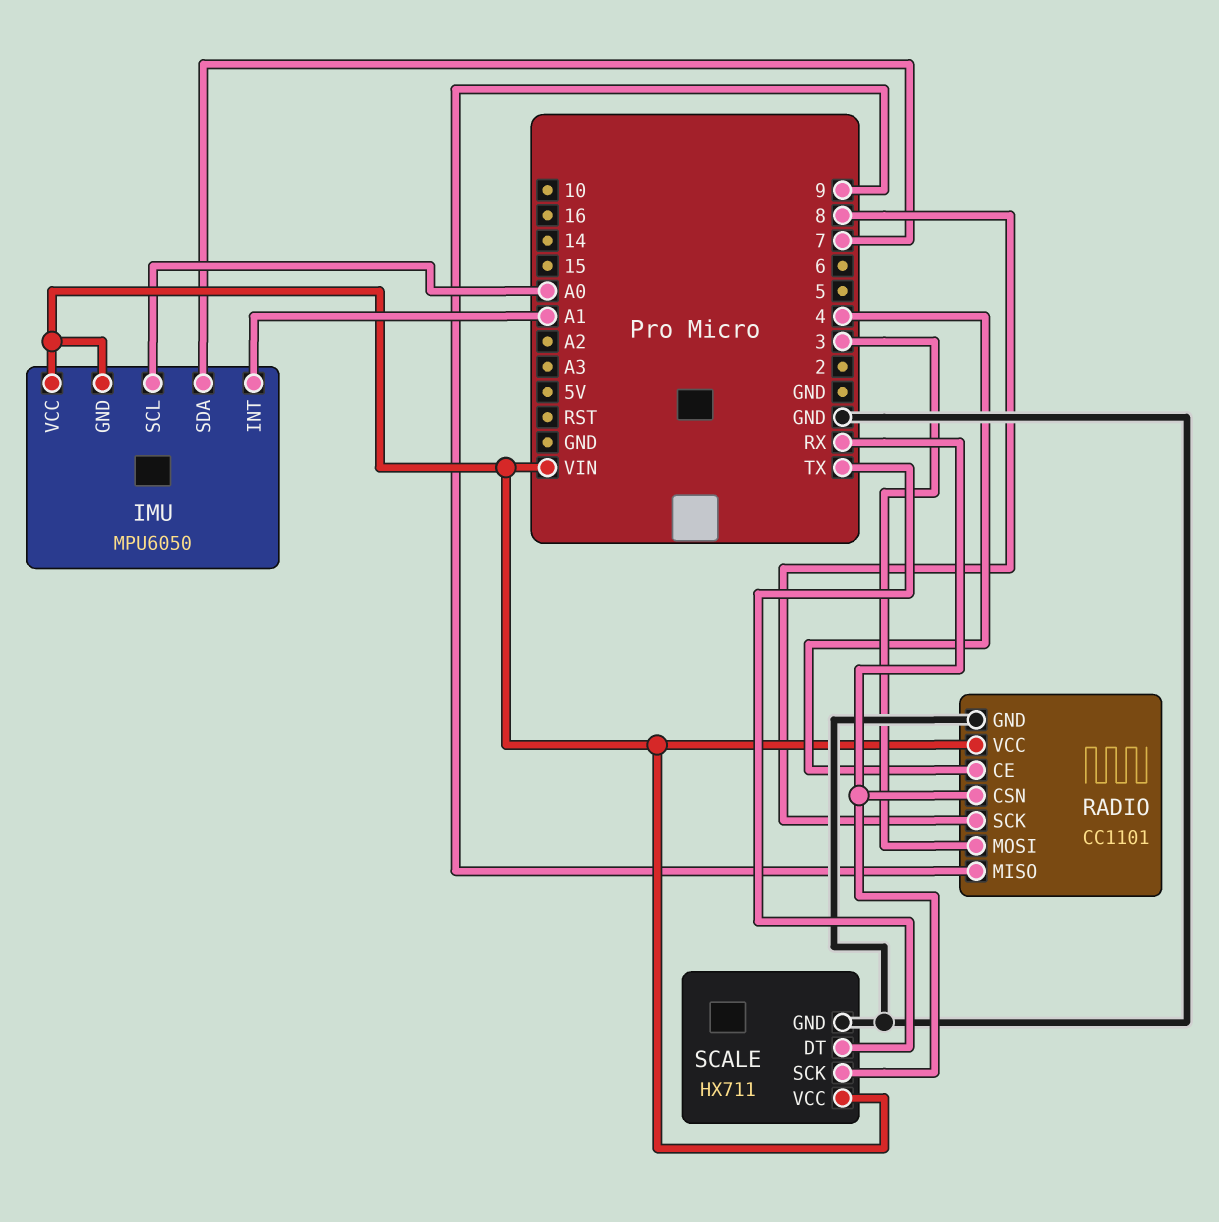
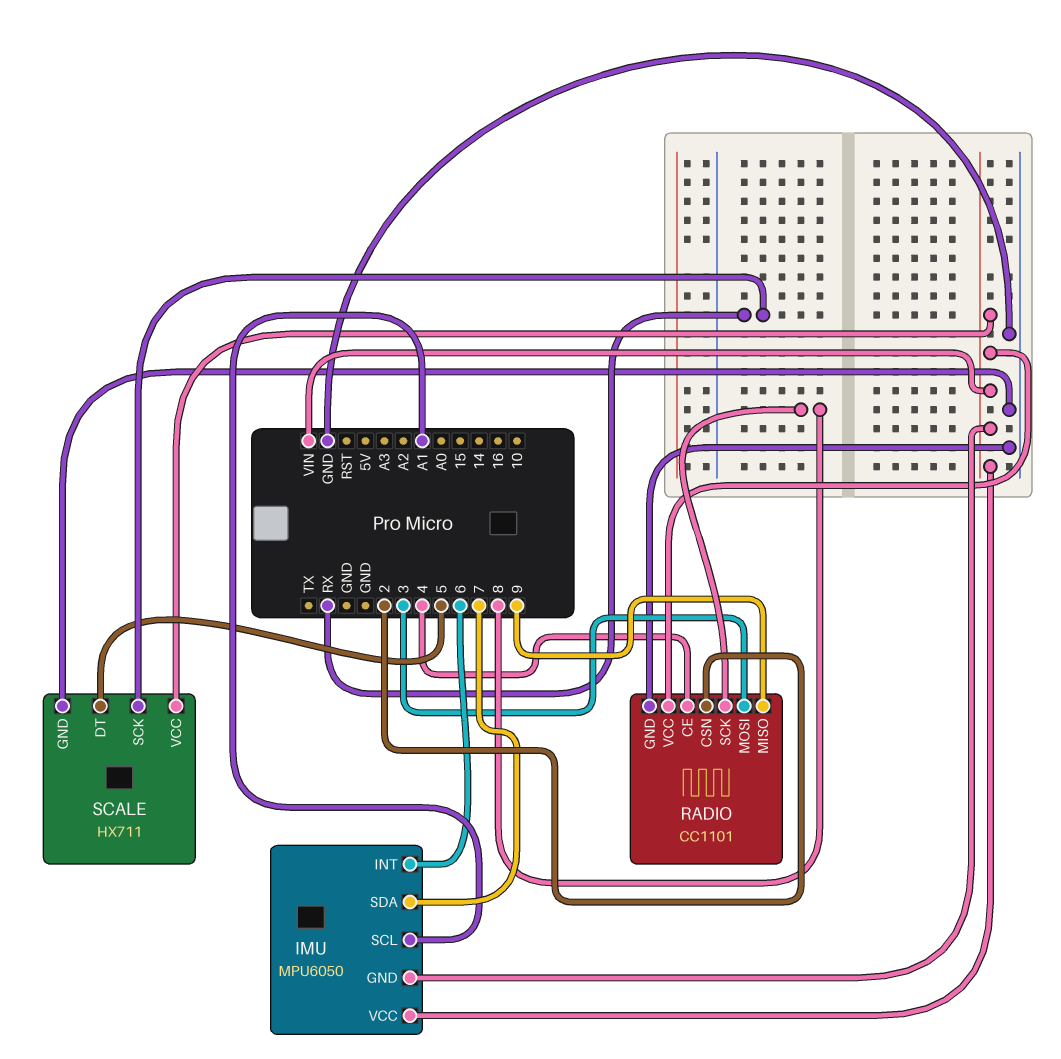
IMU pin INT: A1 -> 6
IMU pin SCL: A0 -> A1
RADIO pin CSN: RX -> 2
SCALE pin DT: TX -> 5

